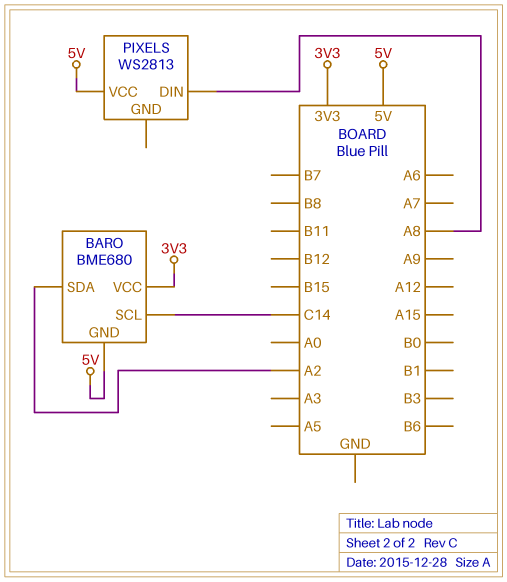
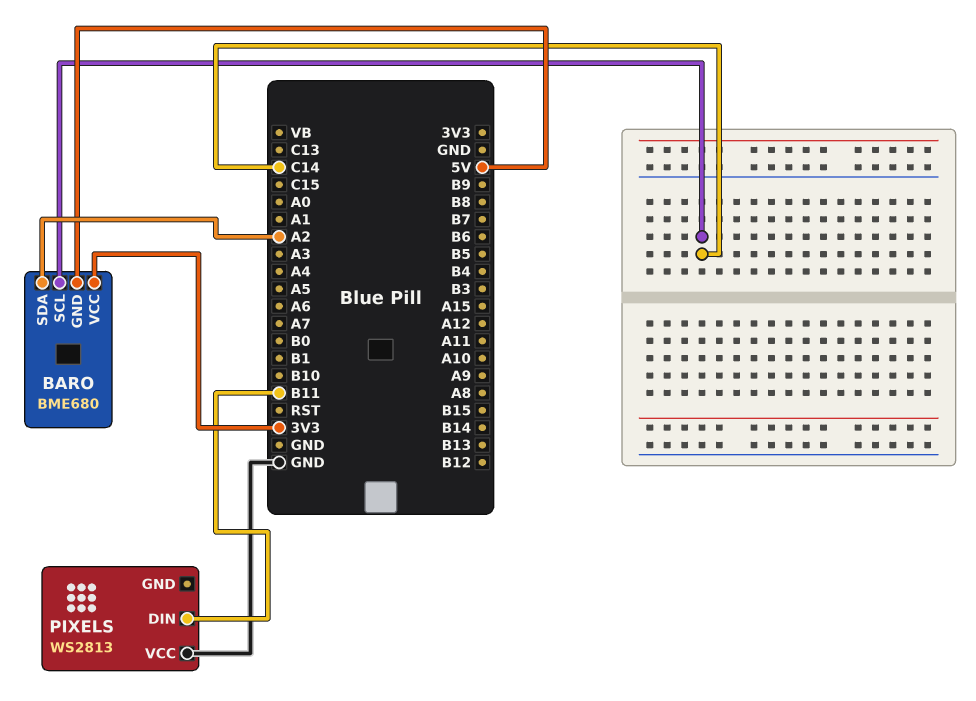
PIXELS pin DIN: A8 -> B11
PIXELS pin VCC: 5V -> GND

